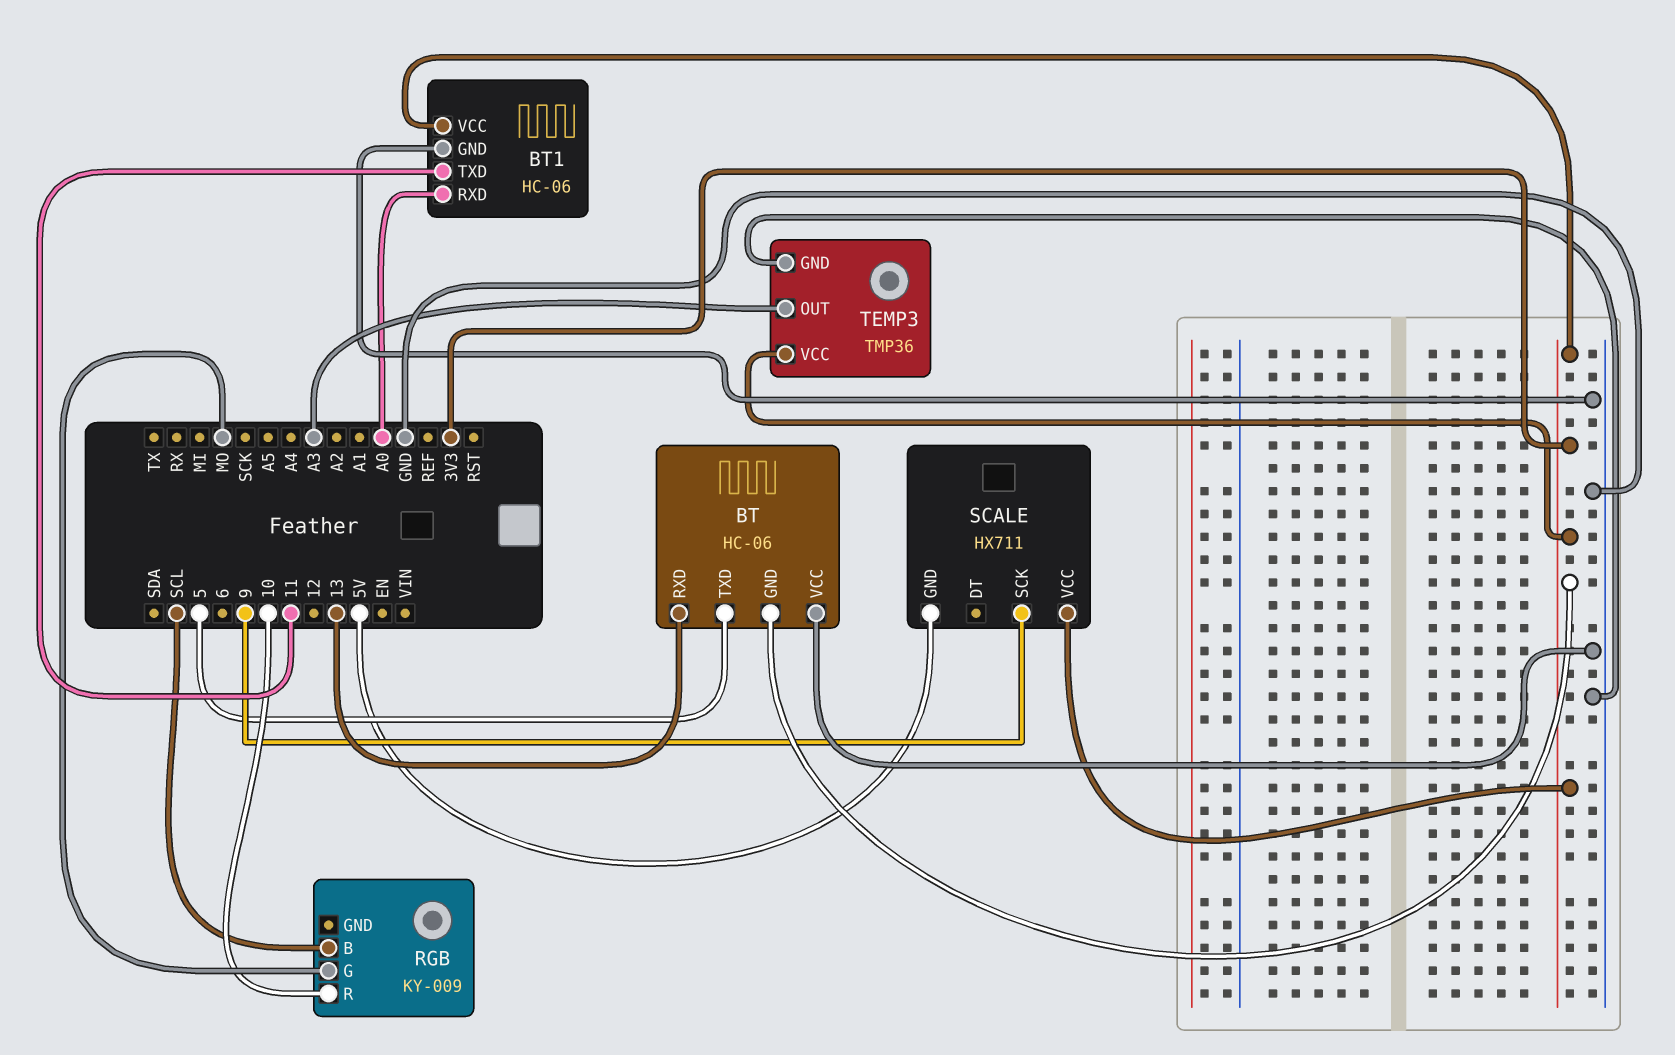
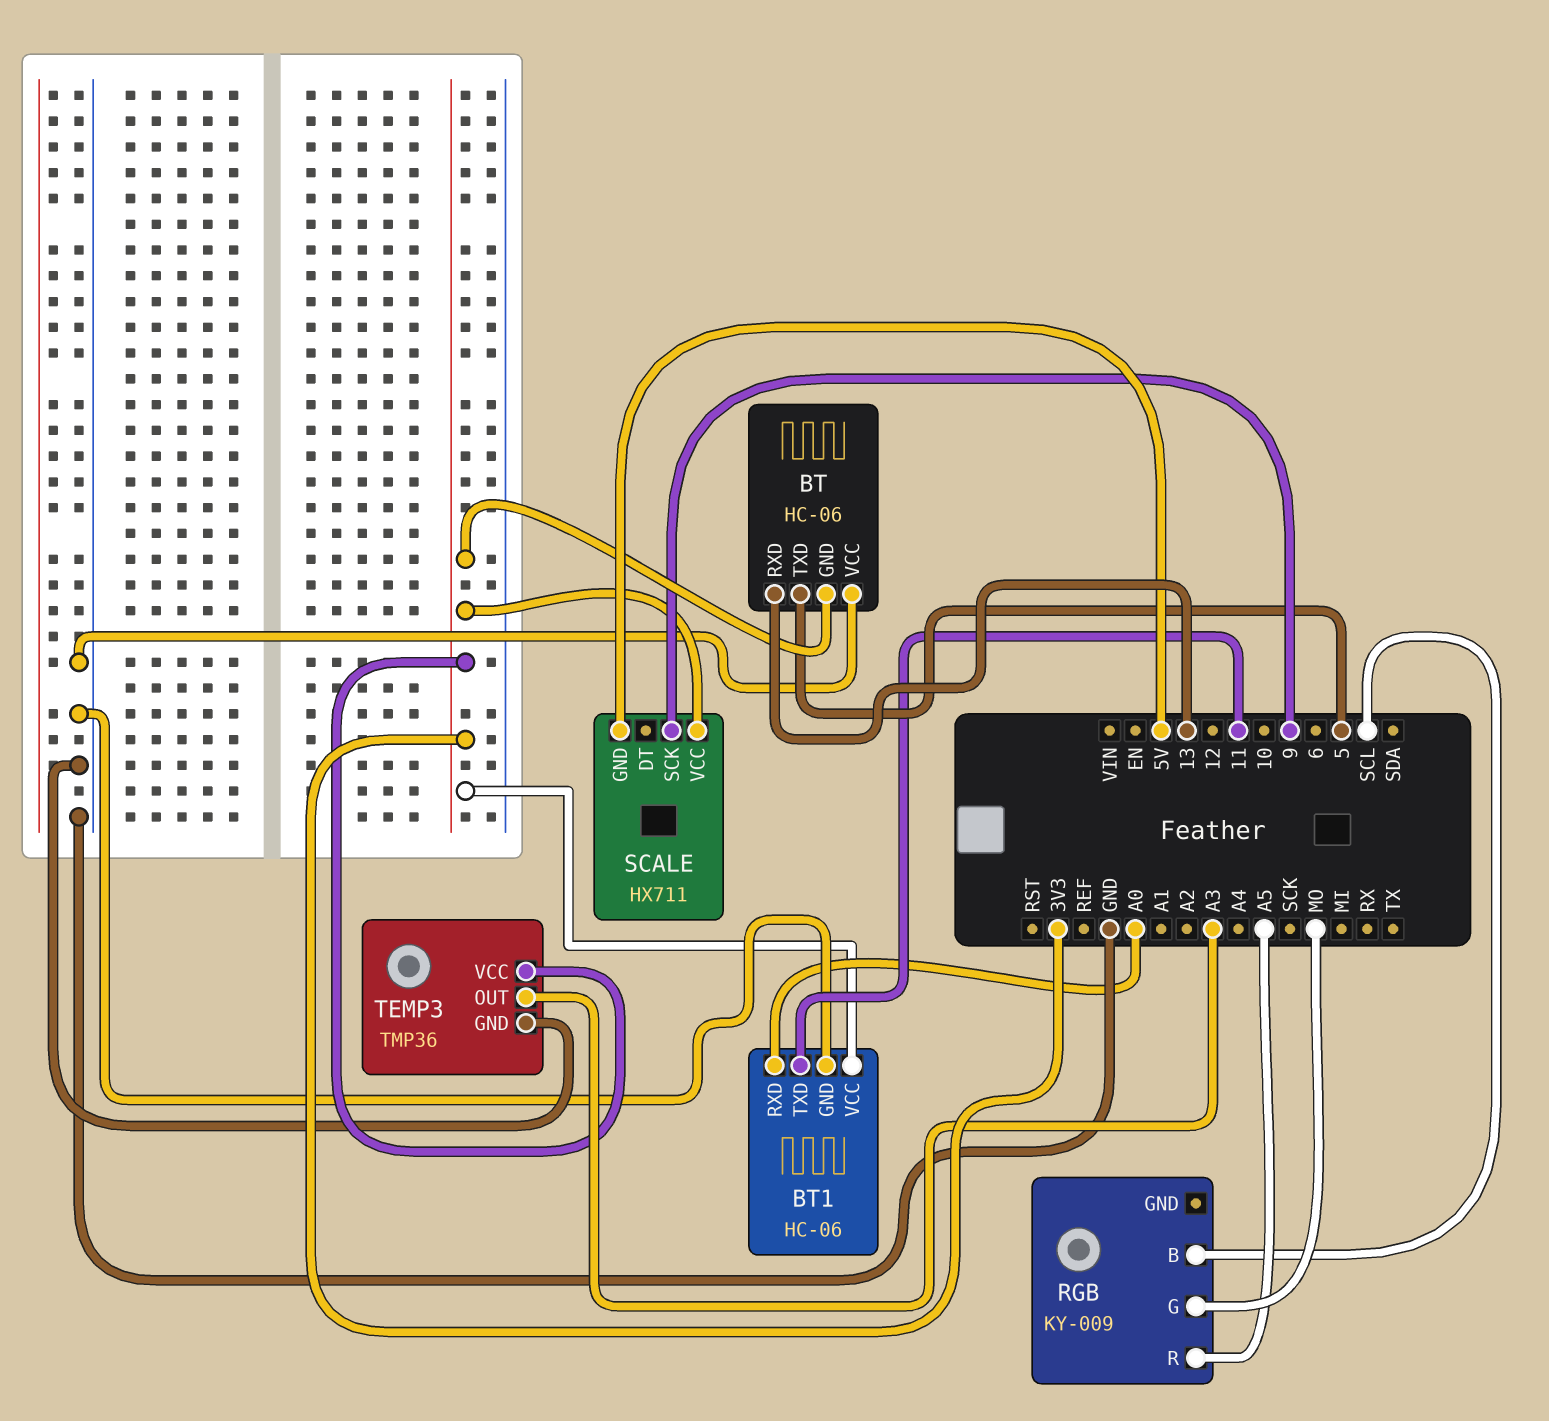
RGB pin R: 10 -> A5

